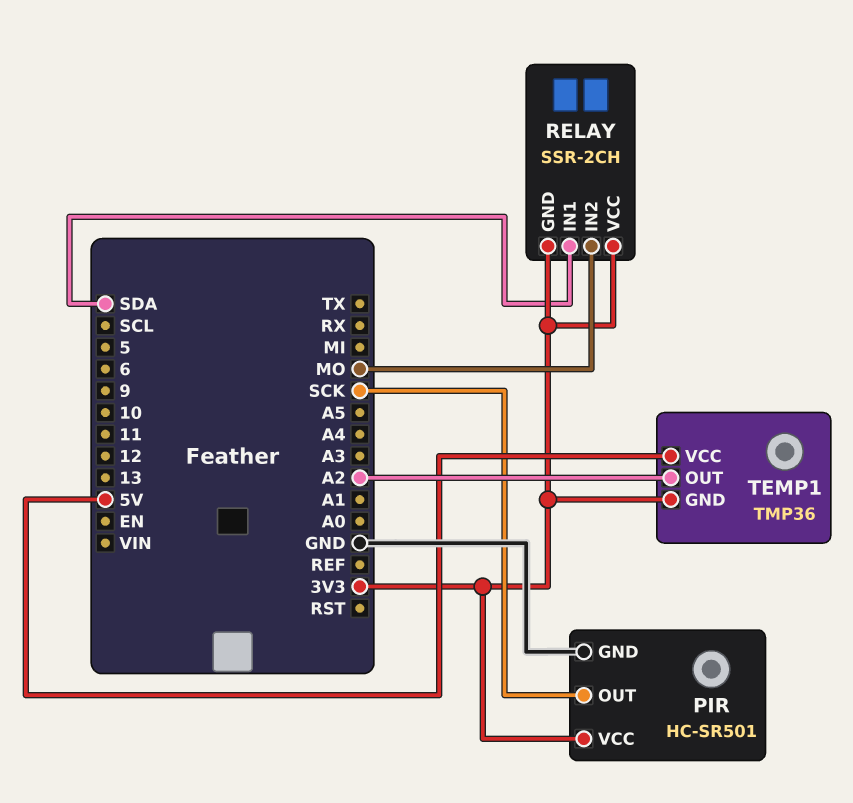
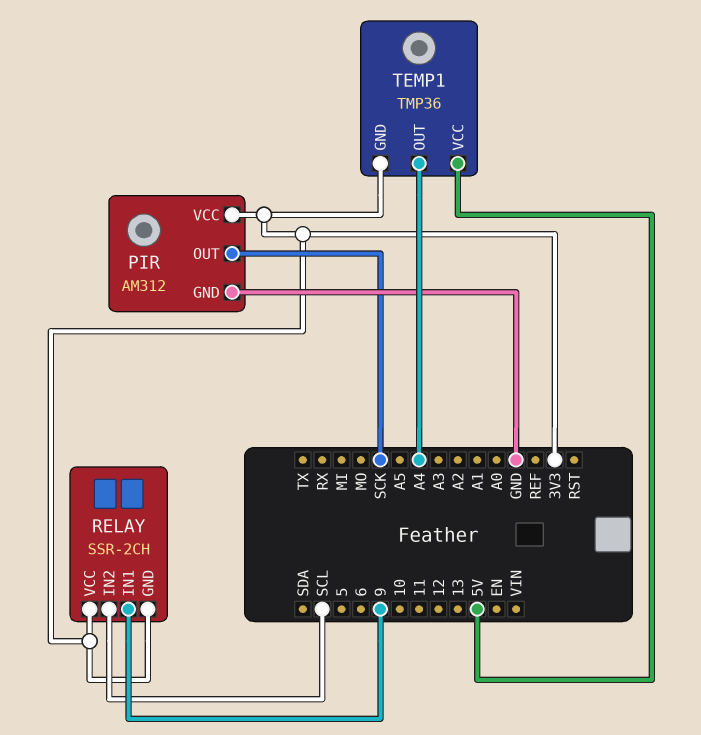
PIR: HC-SR501 -> AM312
RELAY pin IN1: SDA -> 9
RELAY pin IN2: MO -> SCL
TEMP1 pin OUT: A2 -> A4

